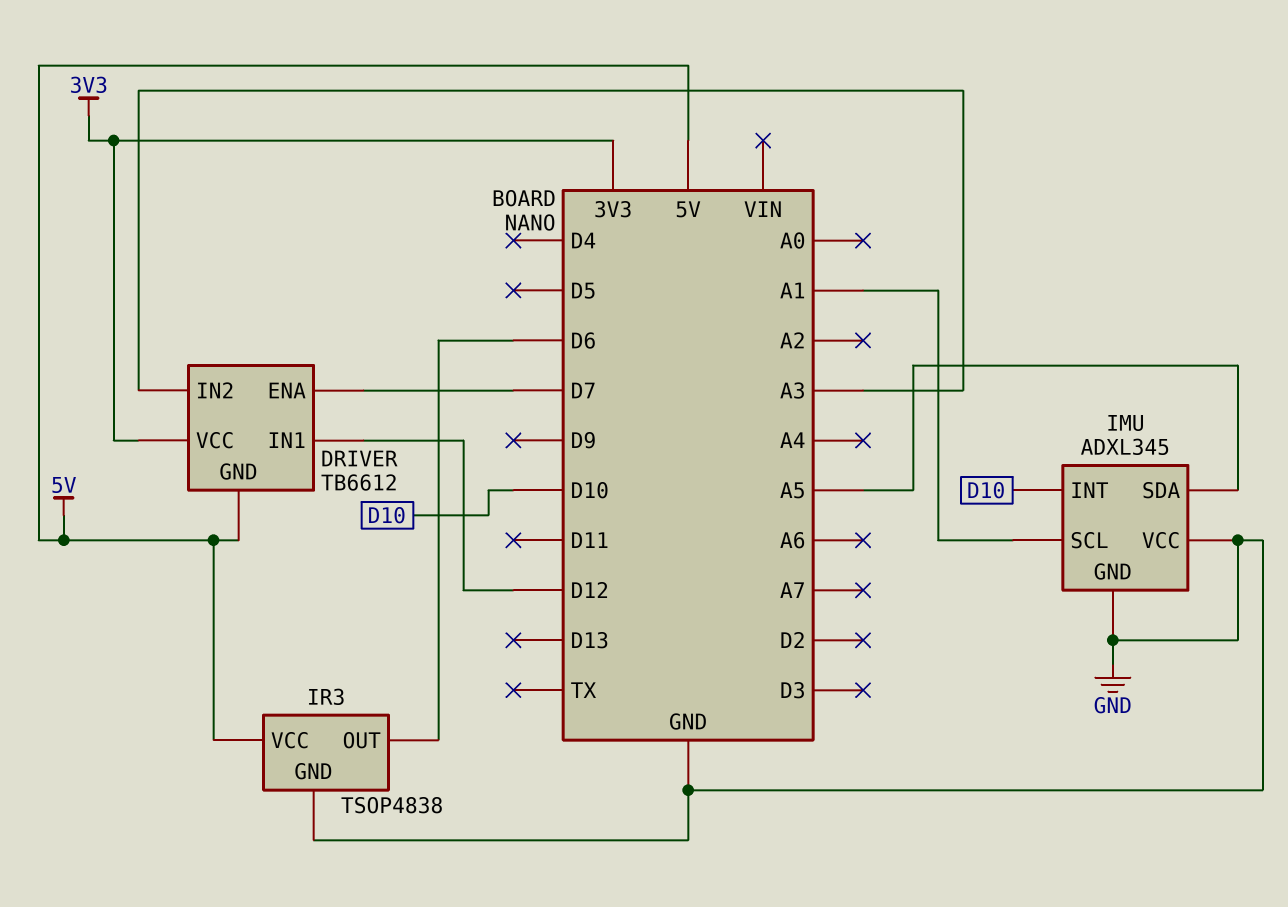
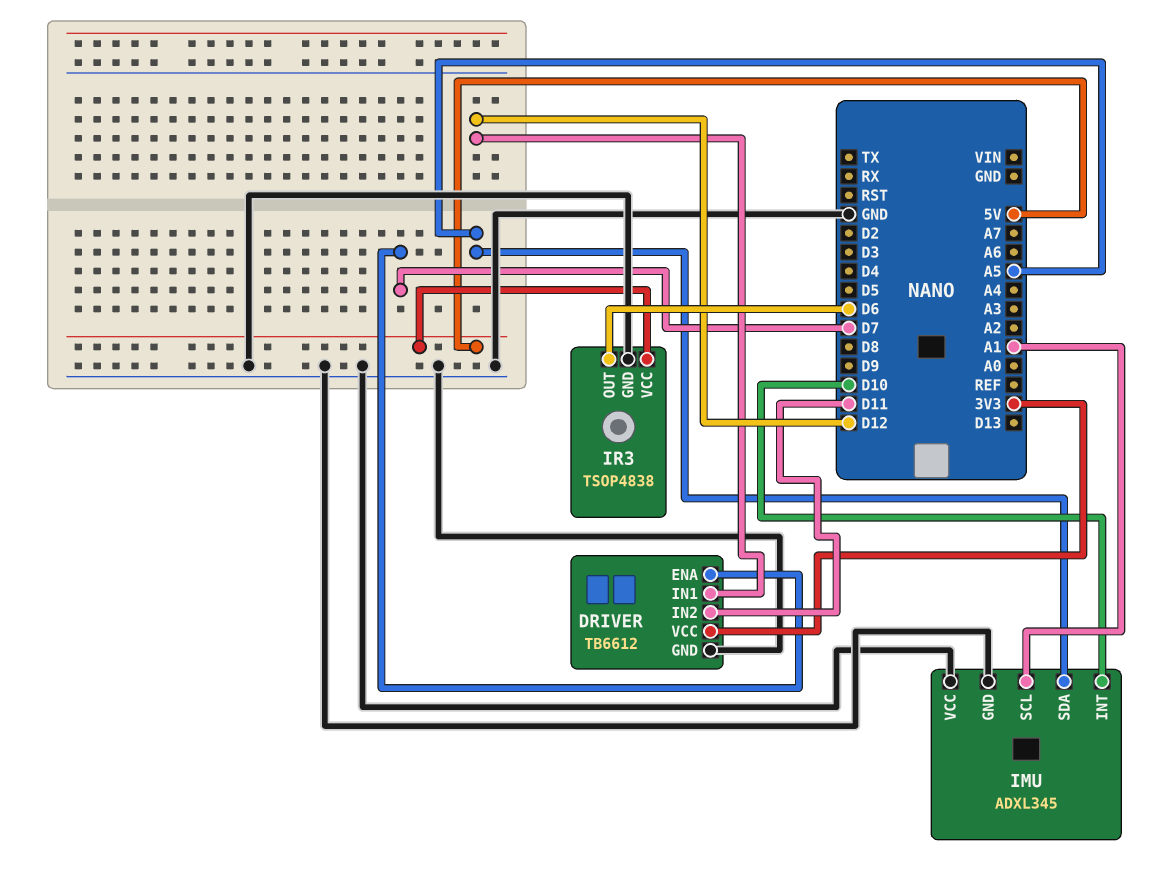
DRIVER pin GND: 5V -> GND
DRIVER pin IN2: A3 -> D11

